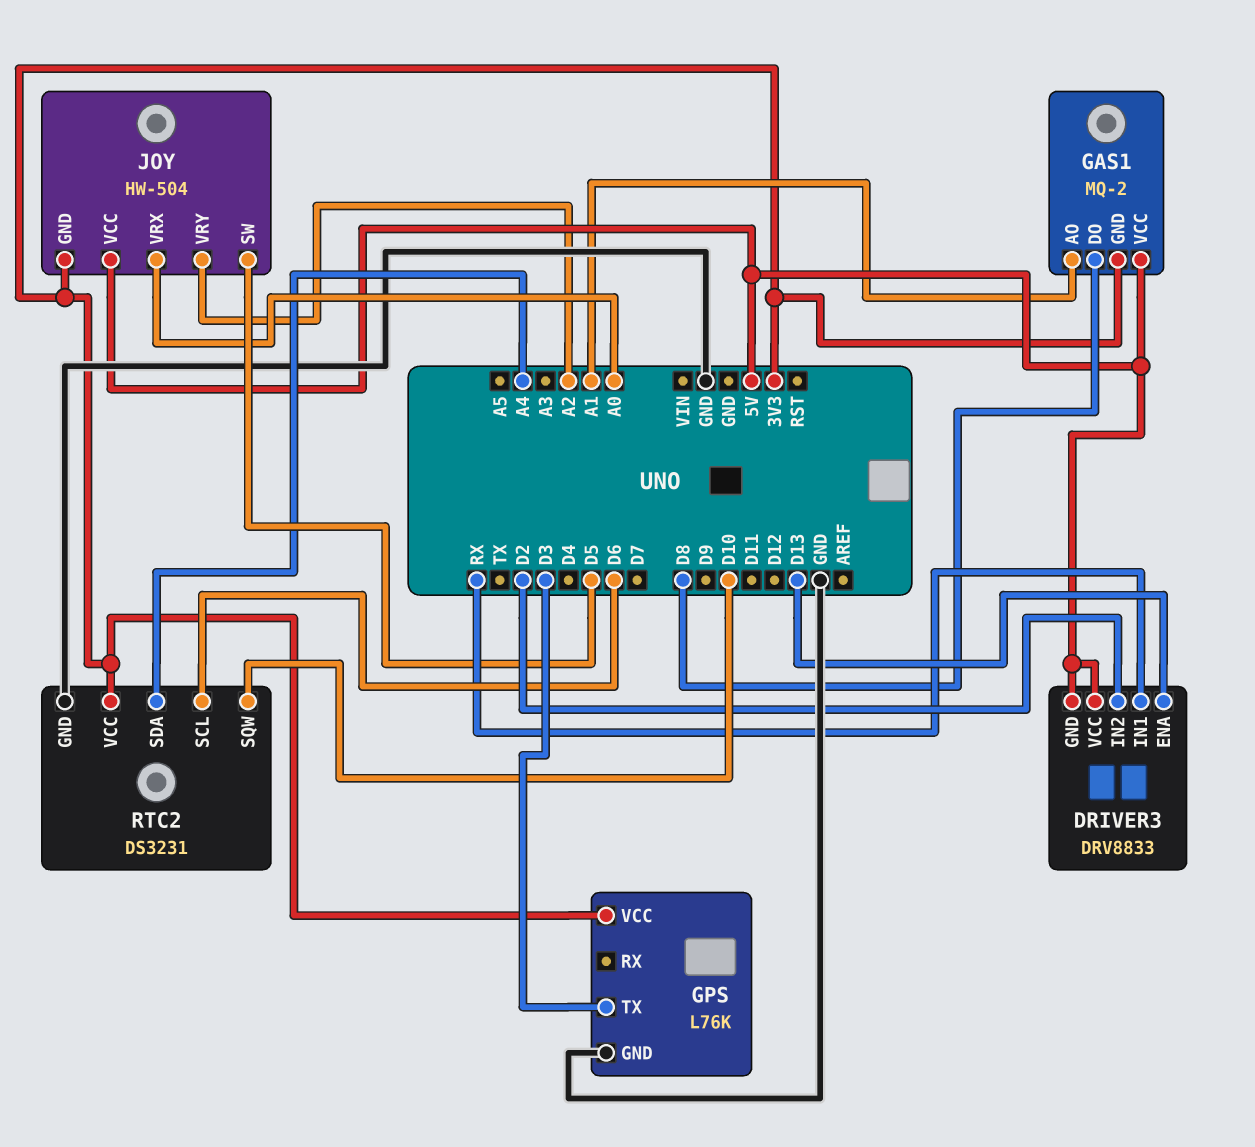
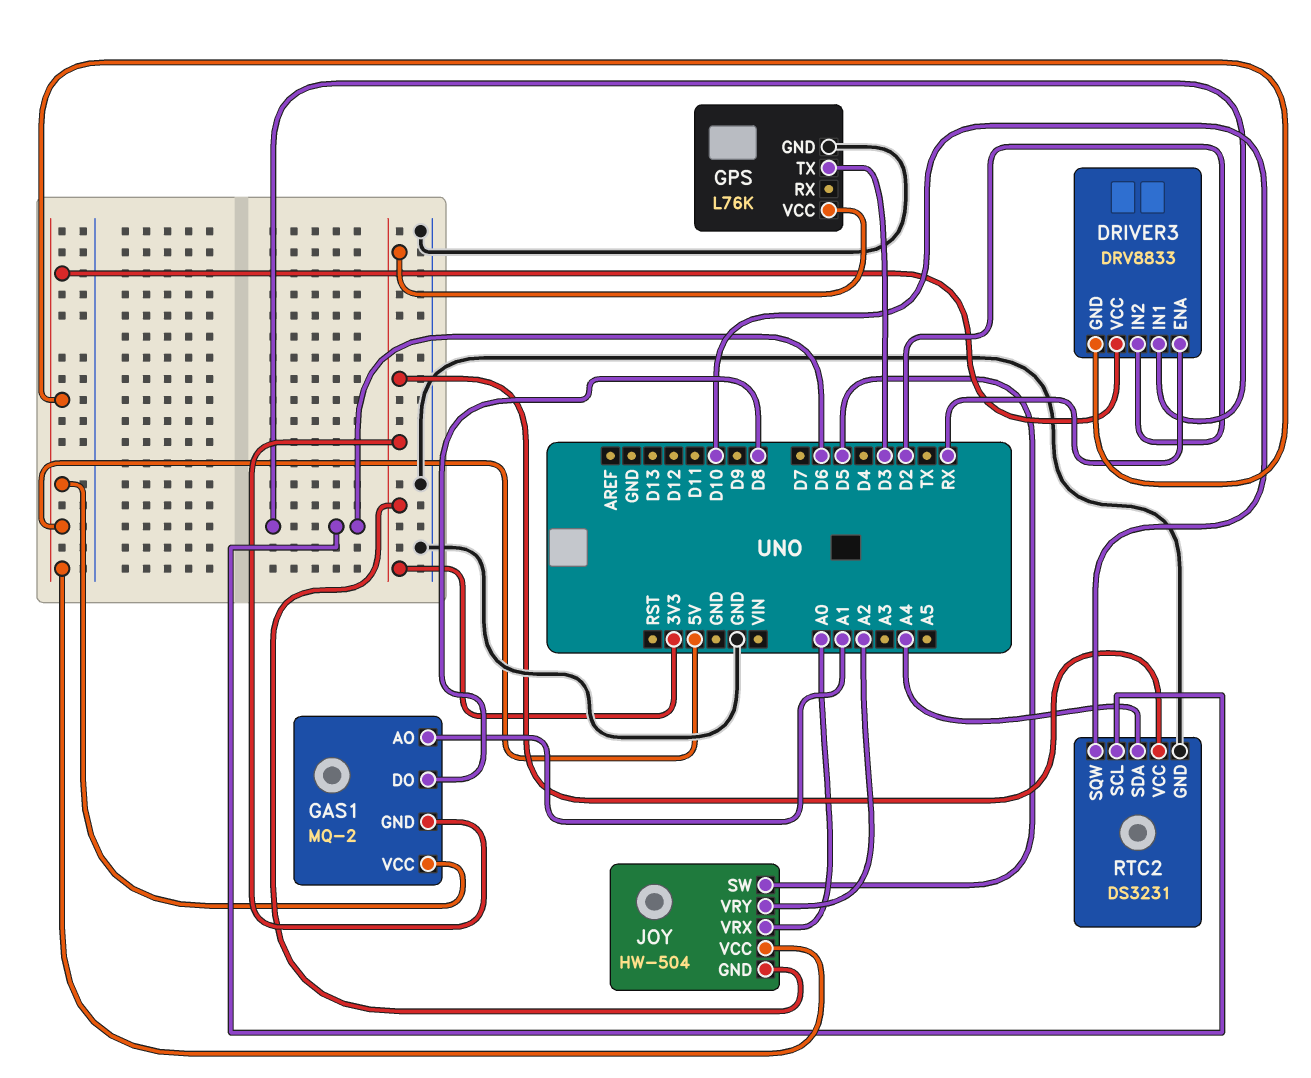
DRIVER3 pin ENA: D13 -> RX
DRIVER3 pin IN1: RX -> D6

